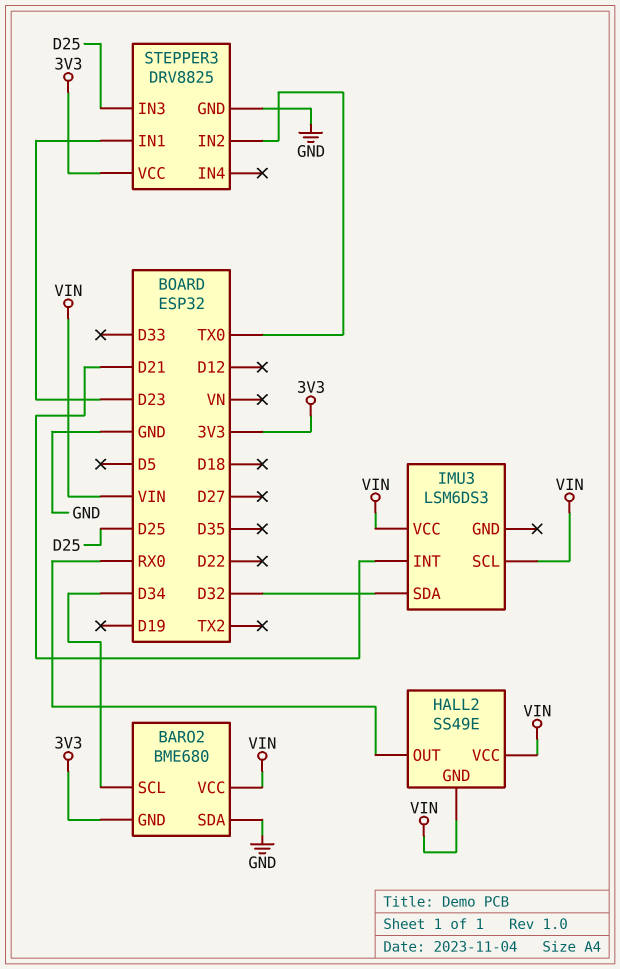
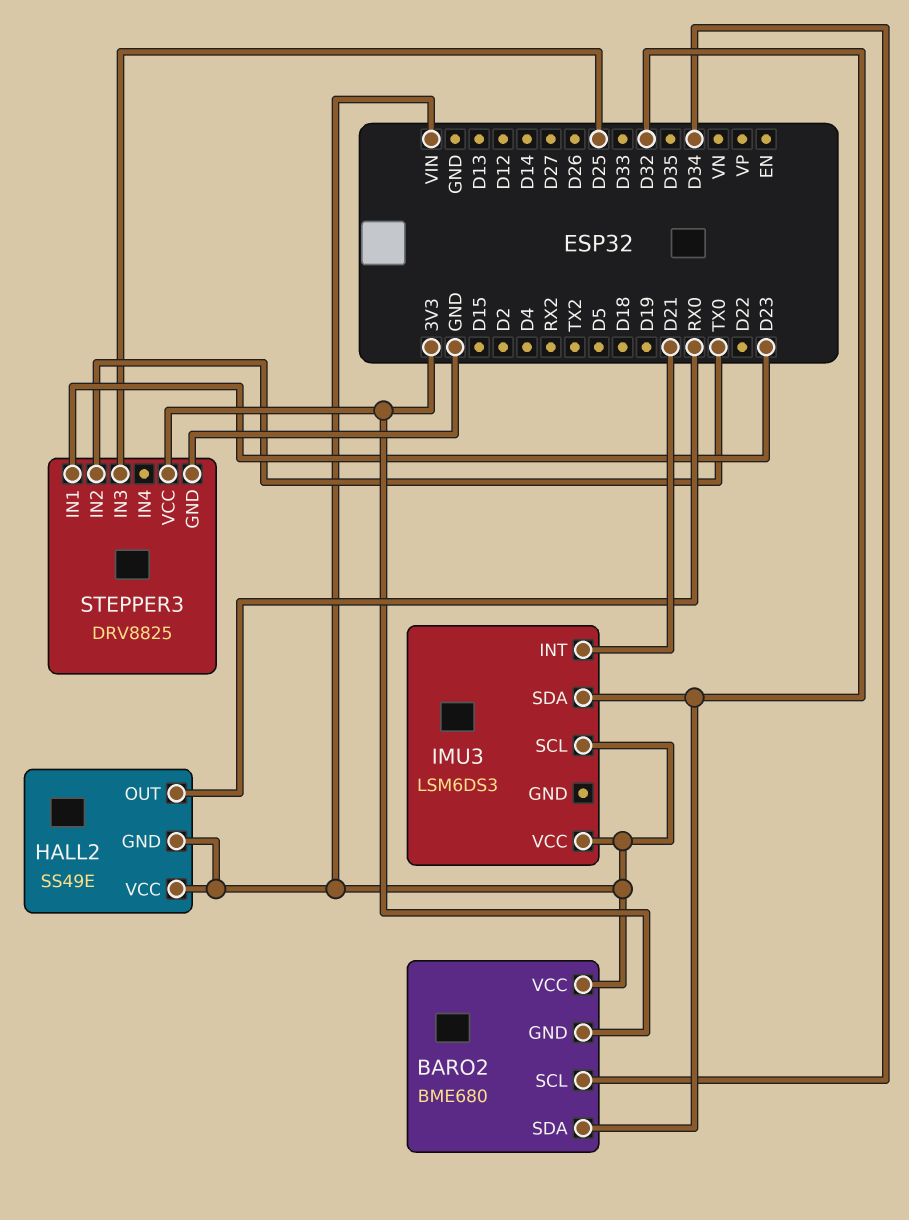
BARO2 pin SDA: GND -> D32

